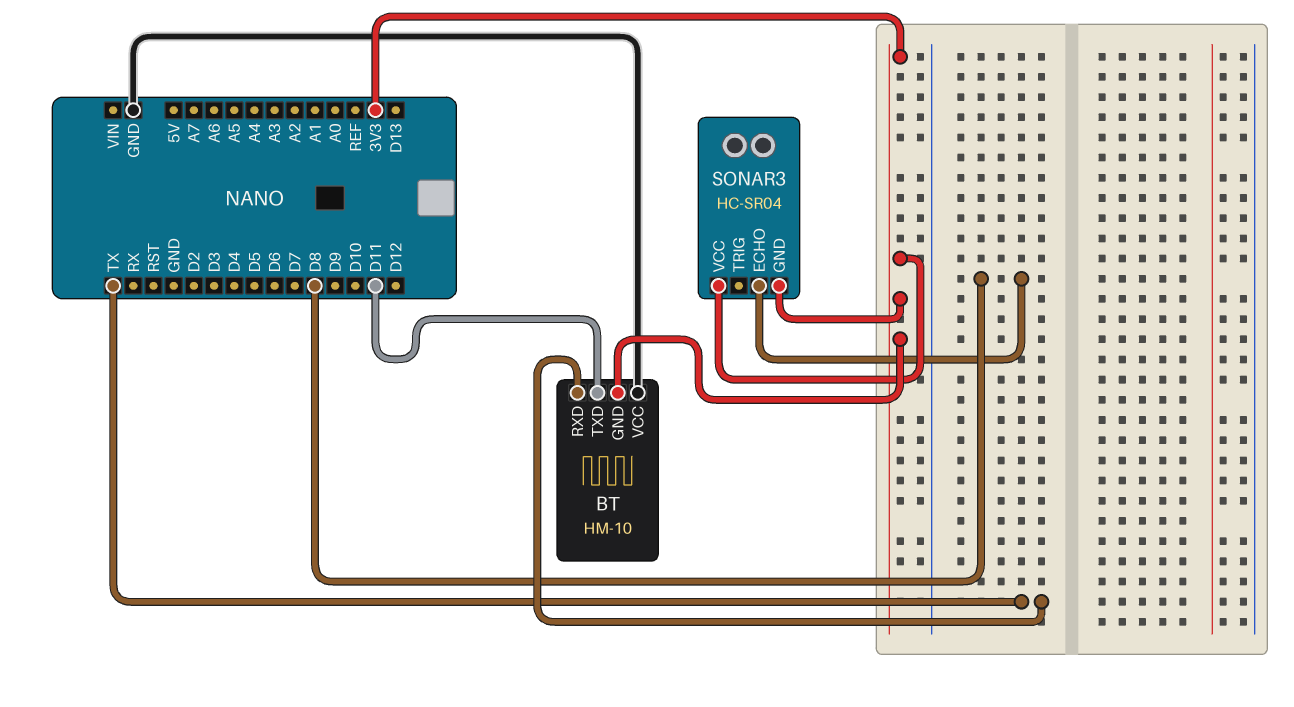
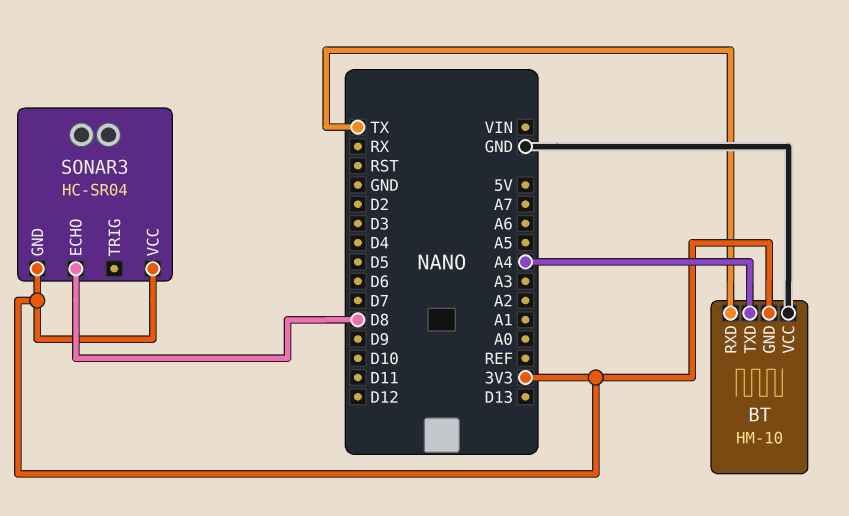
BT pin TXD: D11 -> A4

